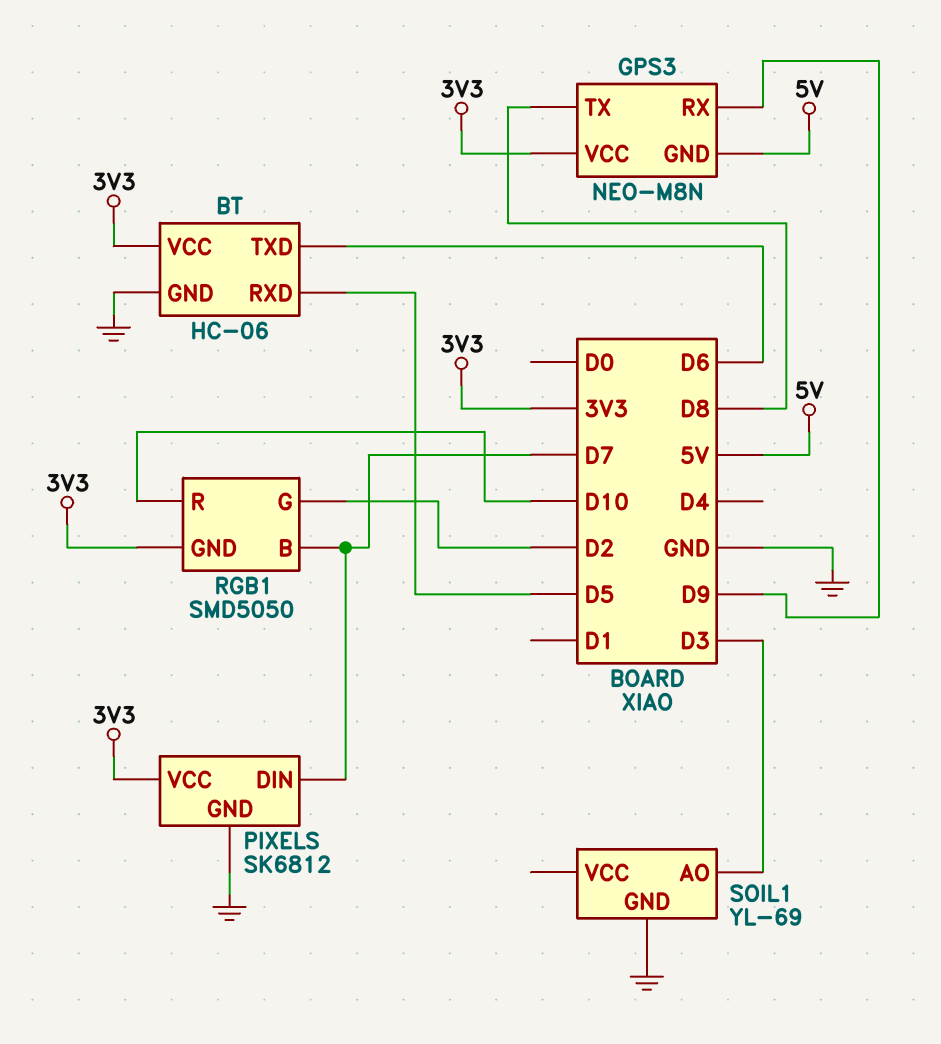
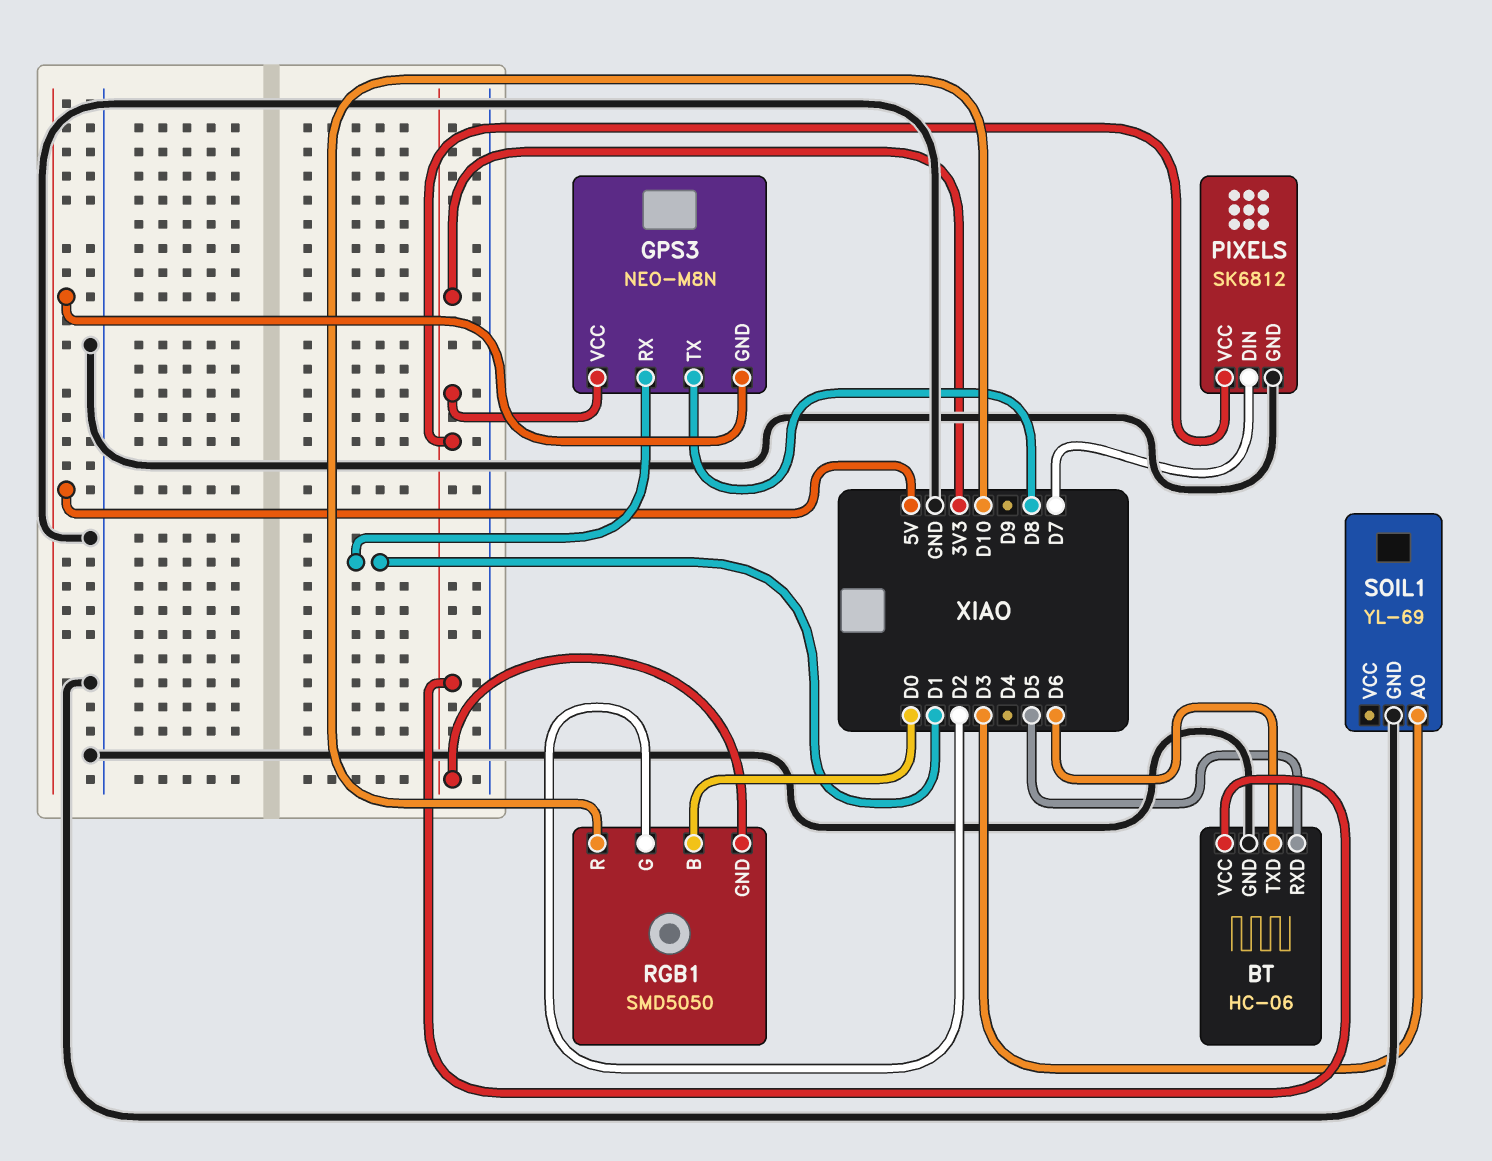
GPS3 pin RX: D9 -> D1
RGB1 pin B: D7 -> D0

